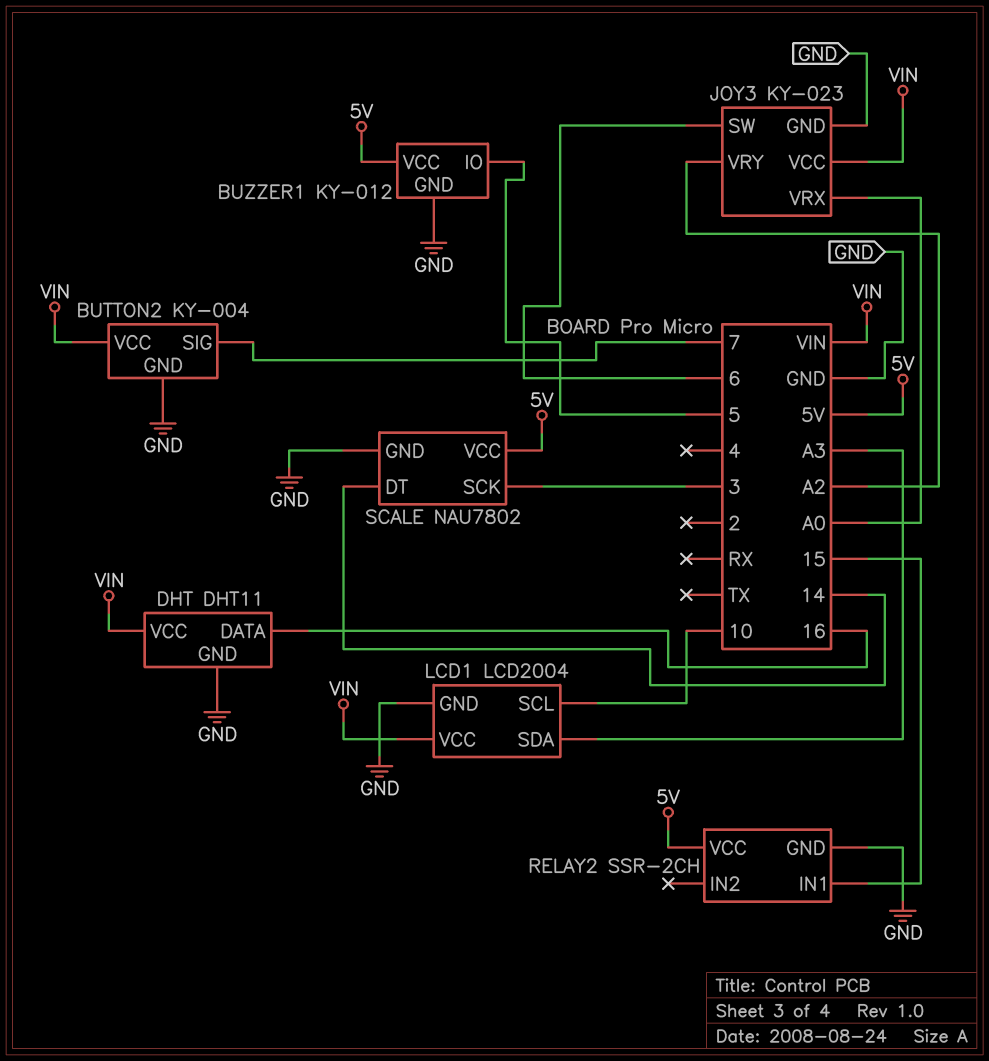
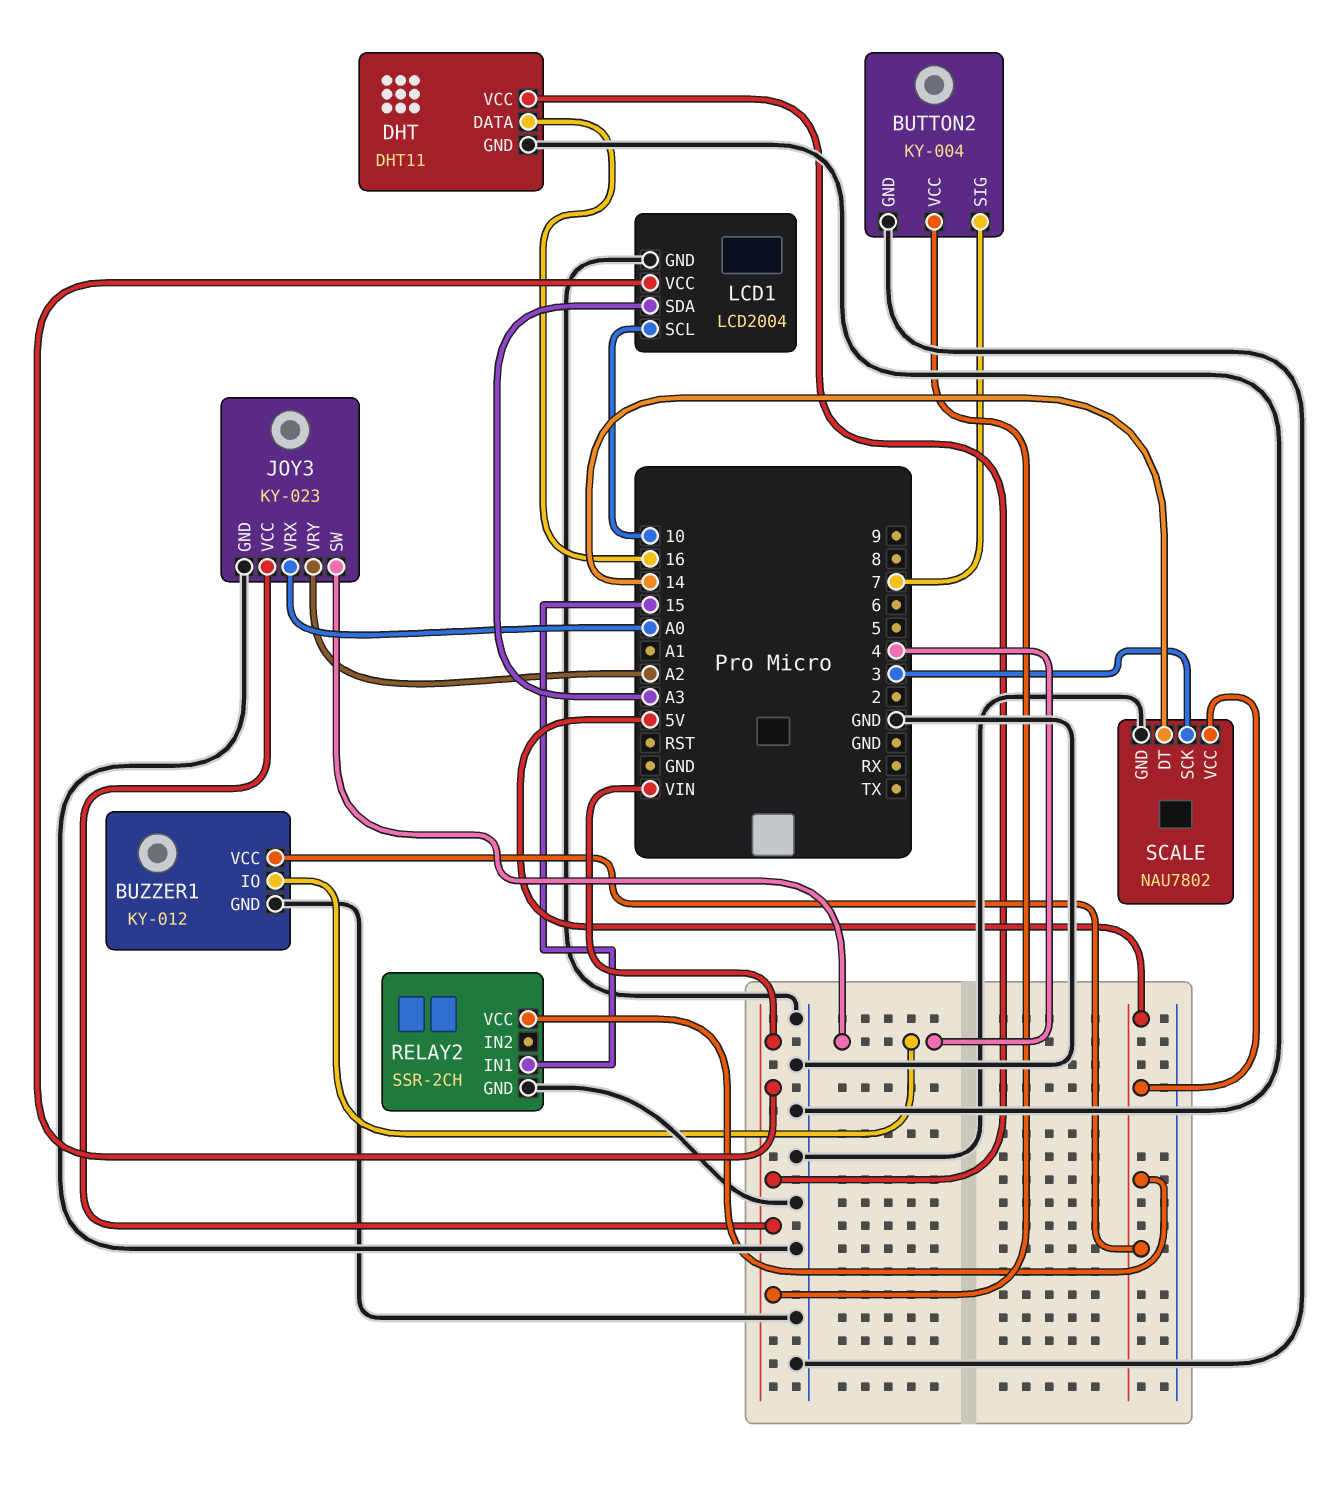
BUZZER1 pin IO: 5 -> 4
JOY3 pin SW: 6 -> 4

